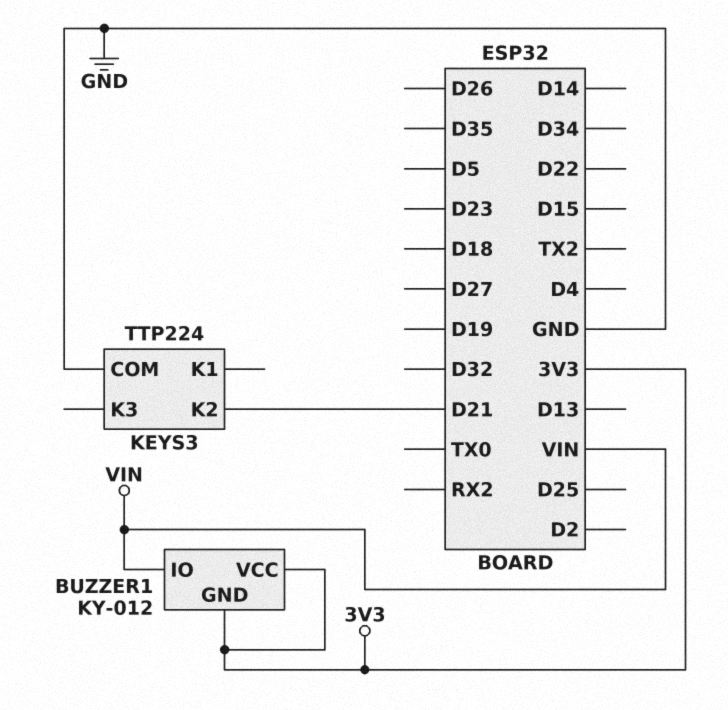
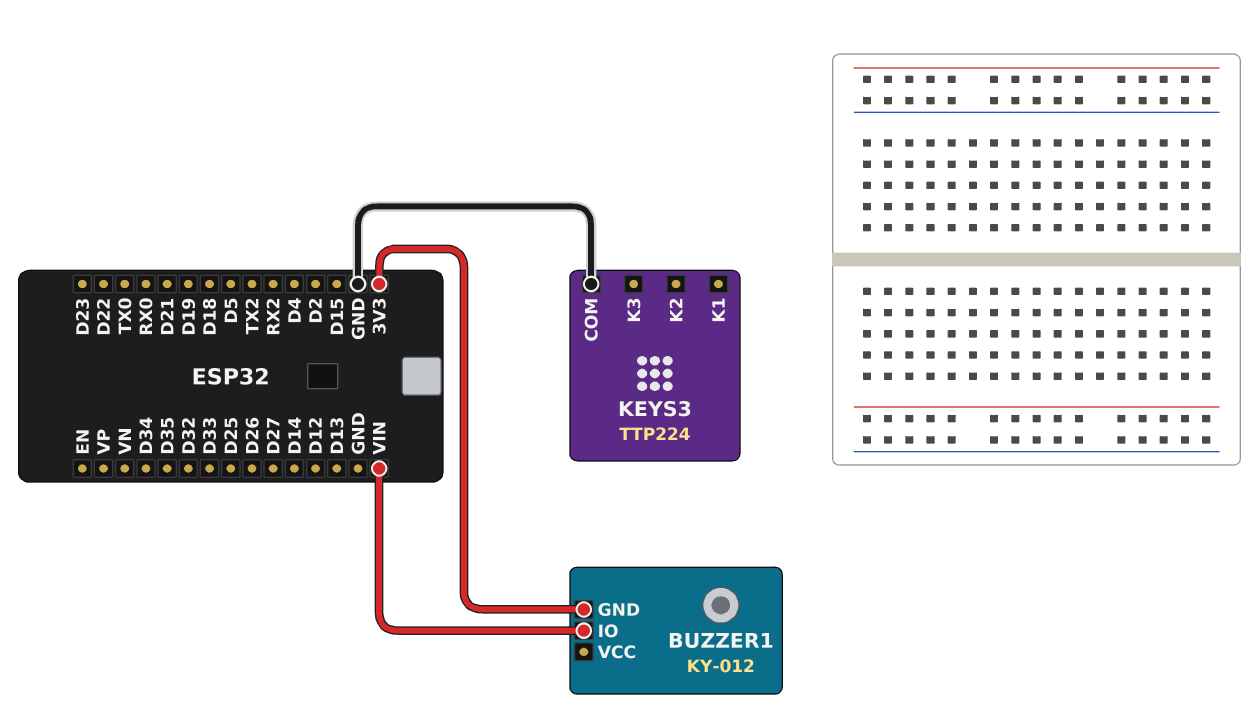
BUZZER1 pin VCC: 3V3 -> none
KEYS3 pin K2: D21 -> none

